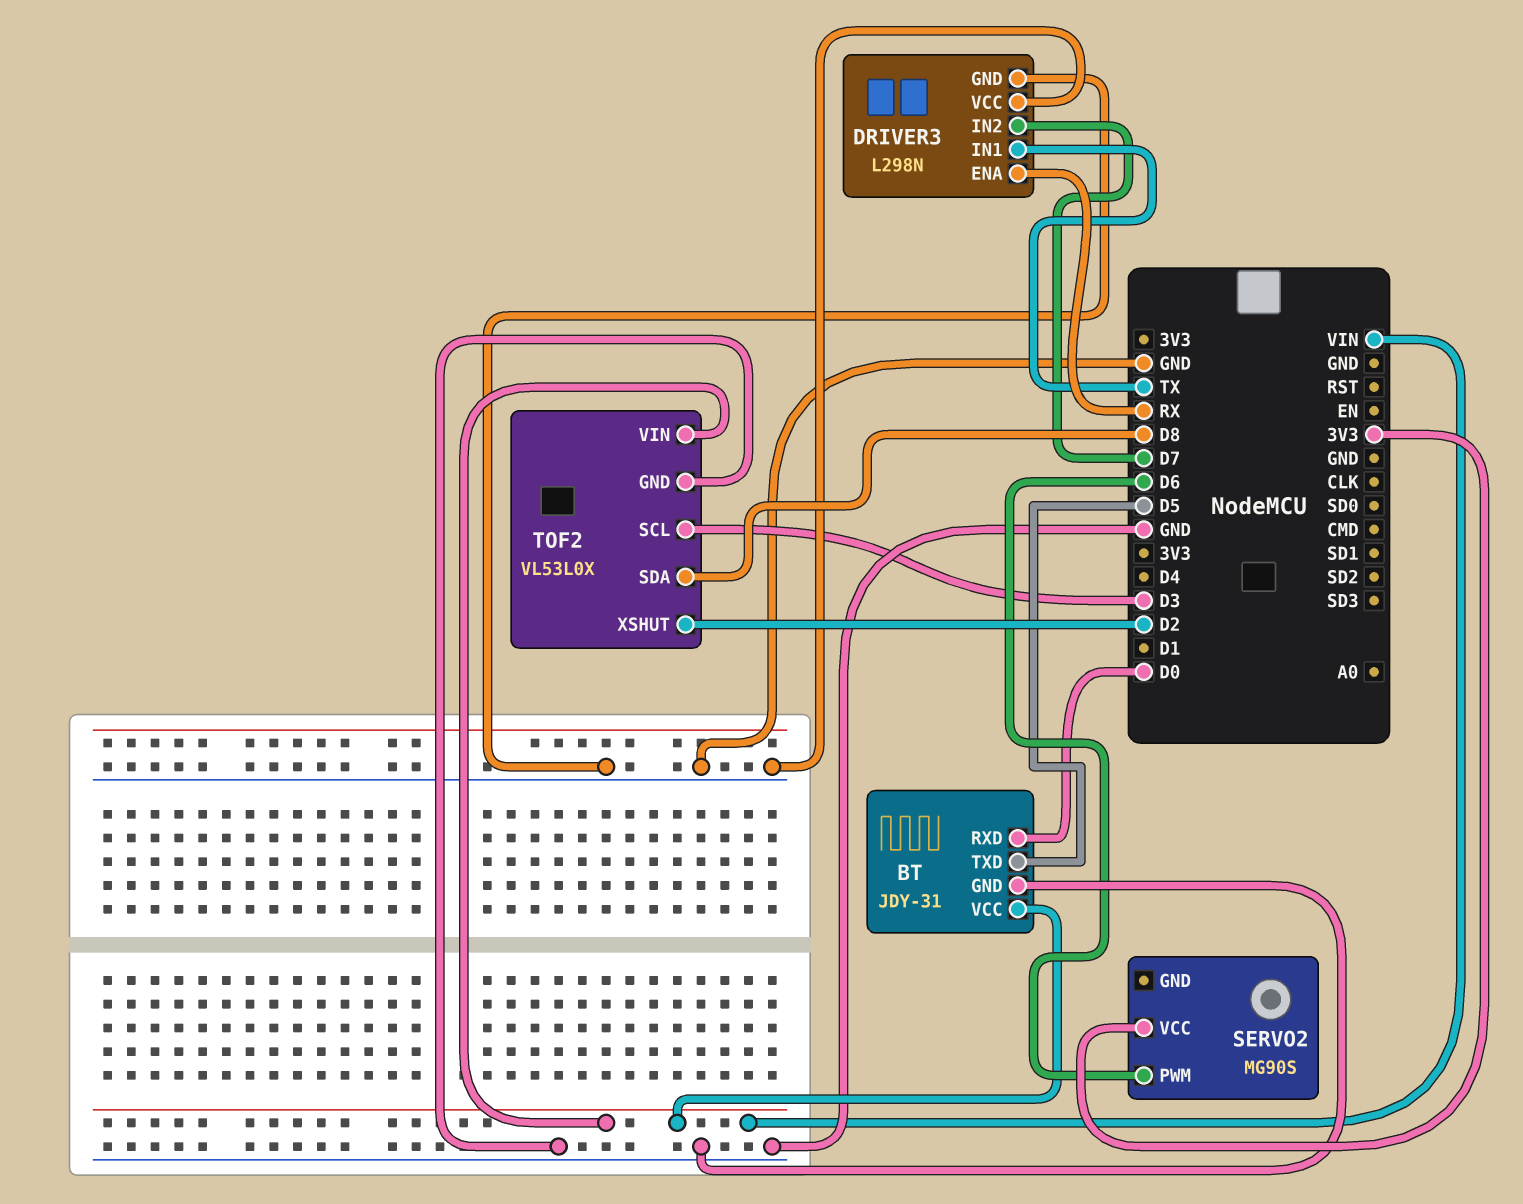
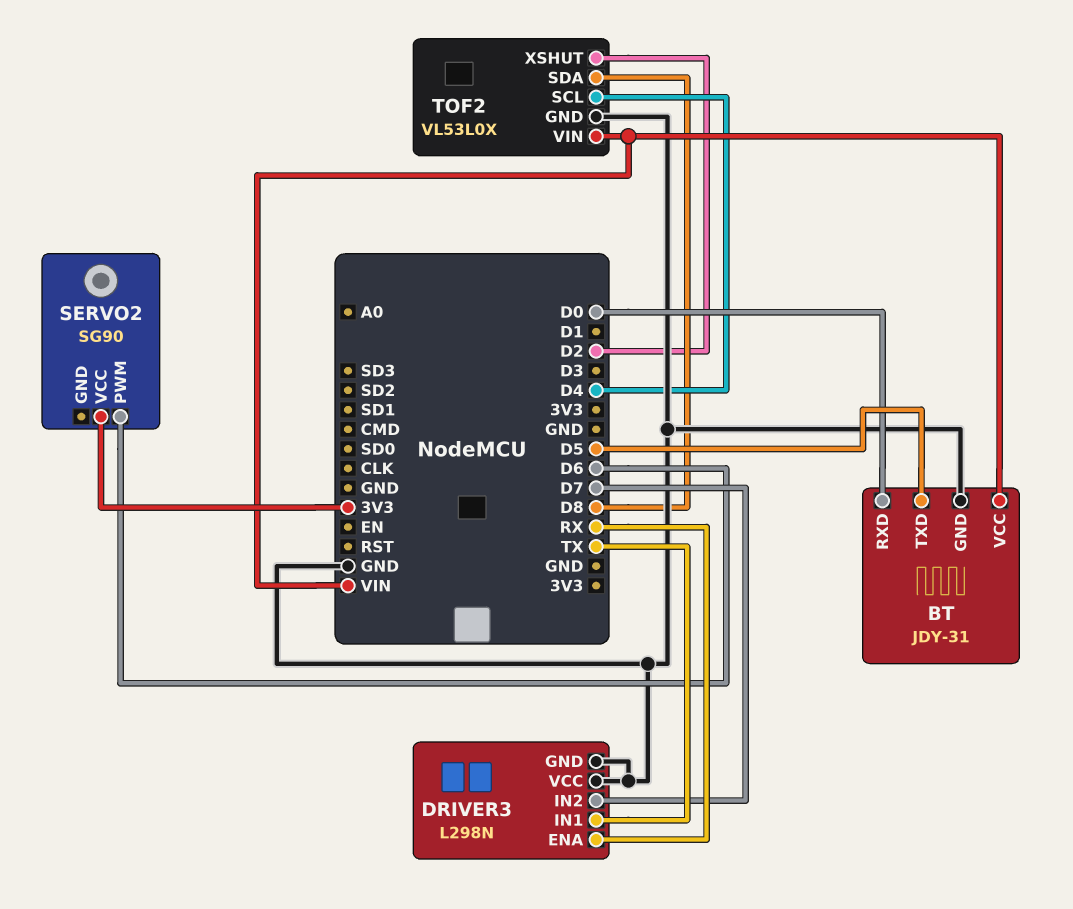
SERVO2: MG90S -> SG90
TOF2 pin SCL: D3 -> D4

